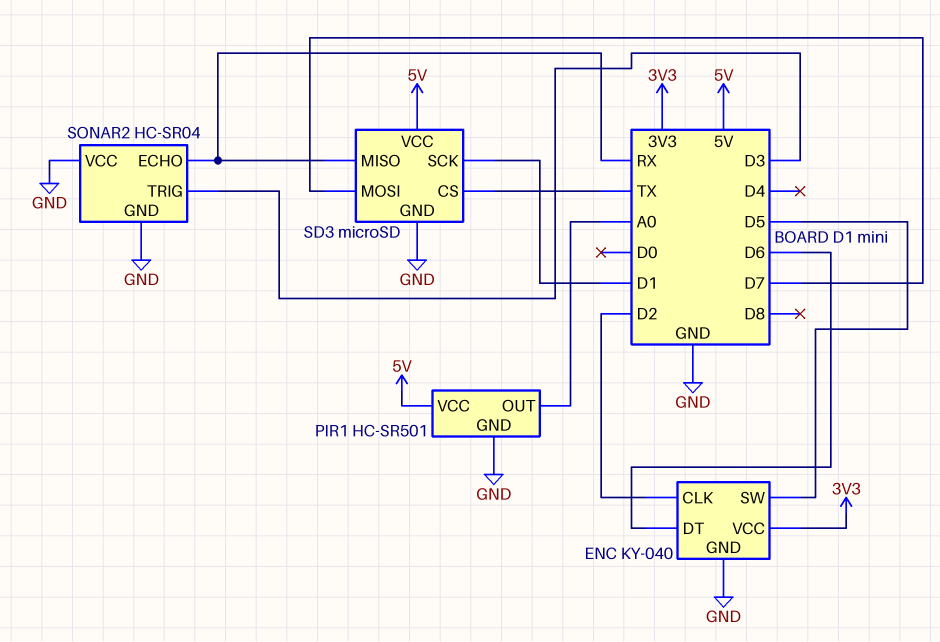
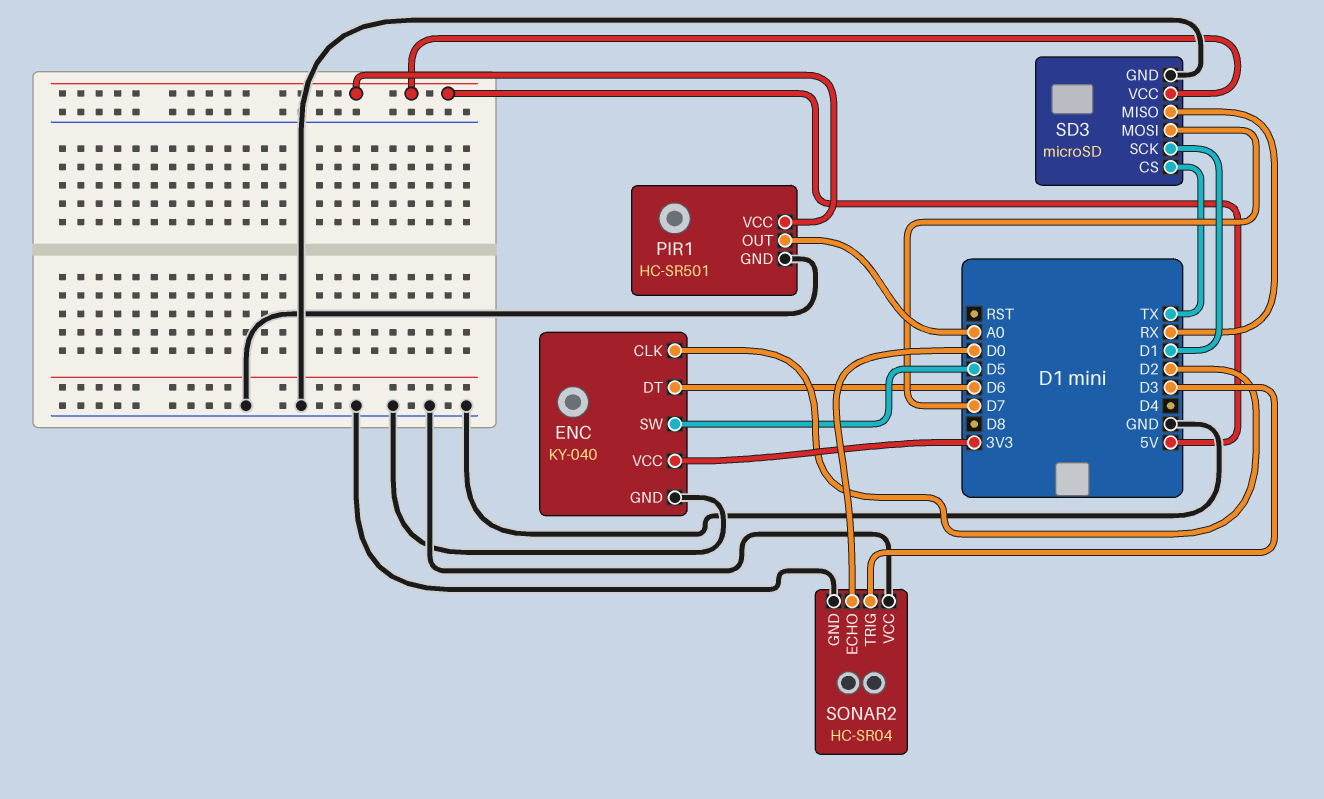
SONAR2 pin ECHO: RX -> D0

